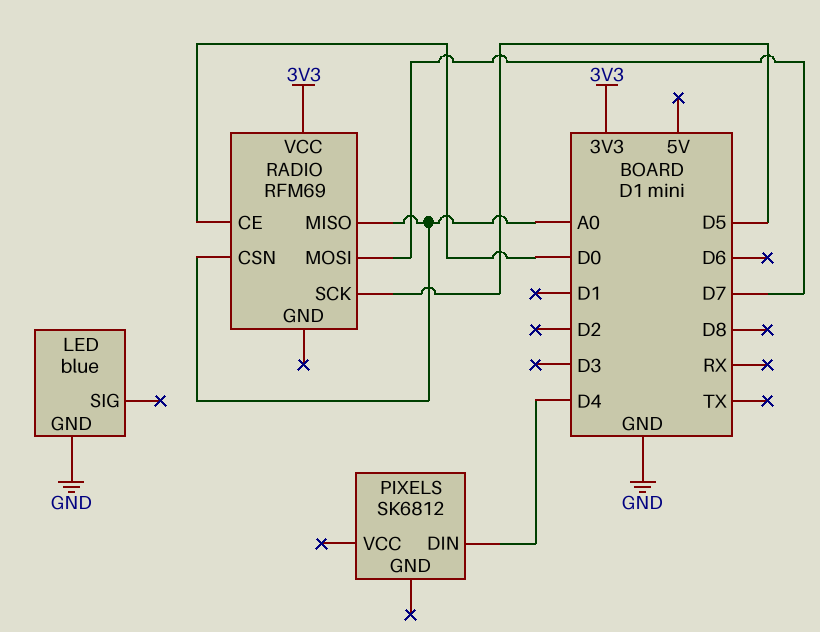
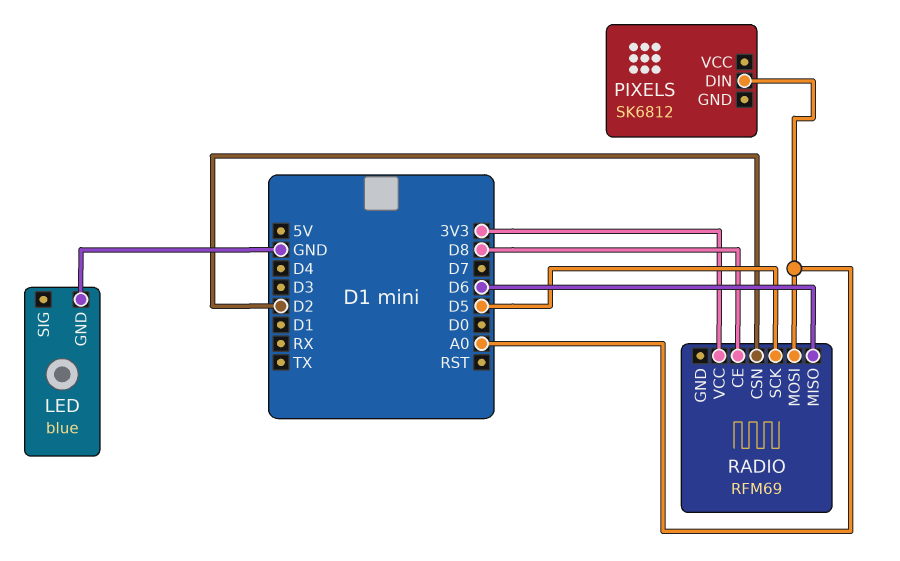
PIXELS pin DIN: D4 -> A0
RADIO pin CE: D0 -> D8
RADIO pin CSN: A0 -> D2
RADIO pin MISO: A0 -> D6
RADIO pin MOSI: D7 -> A0

